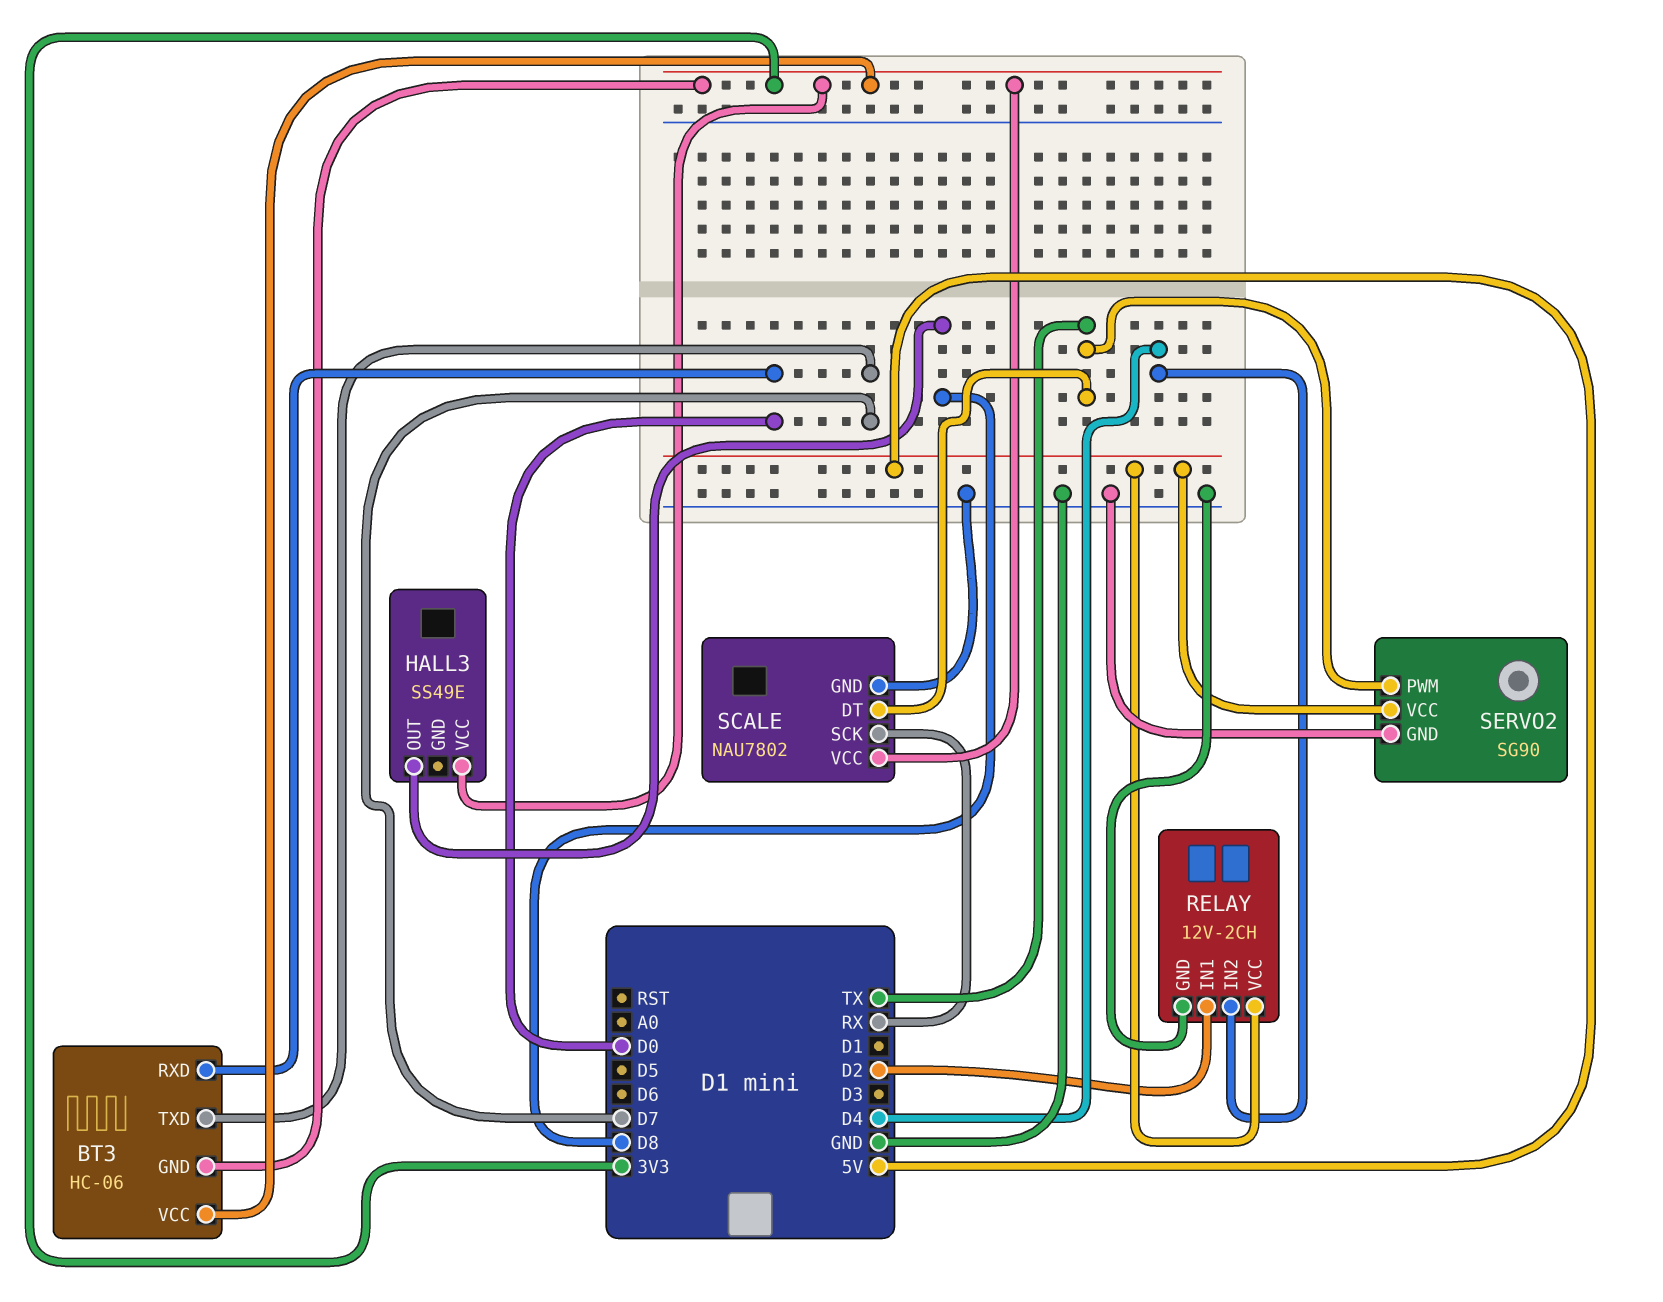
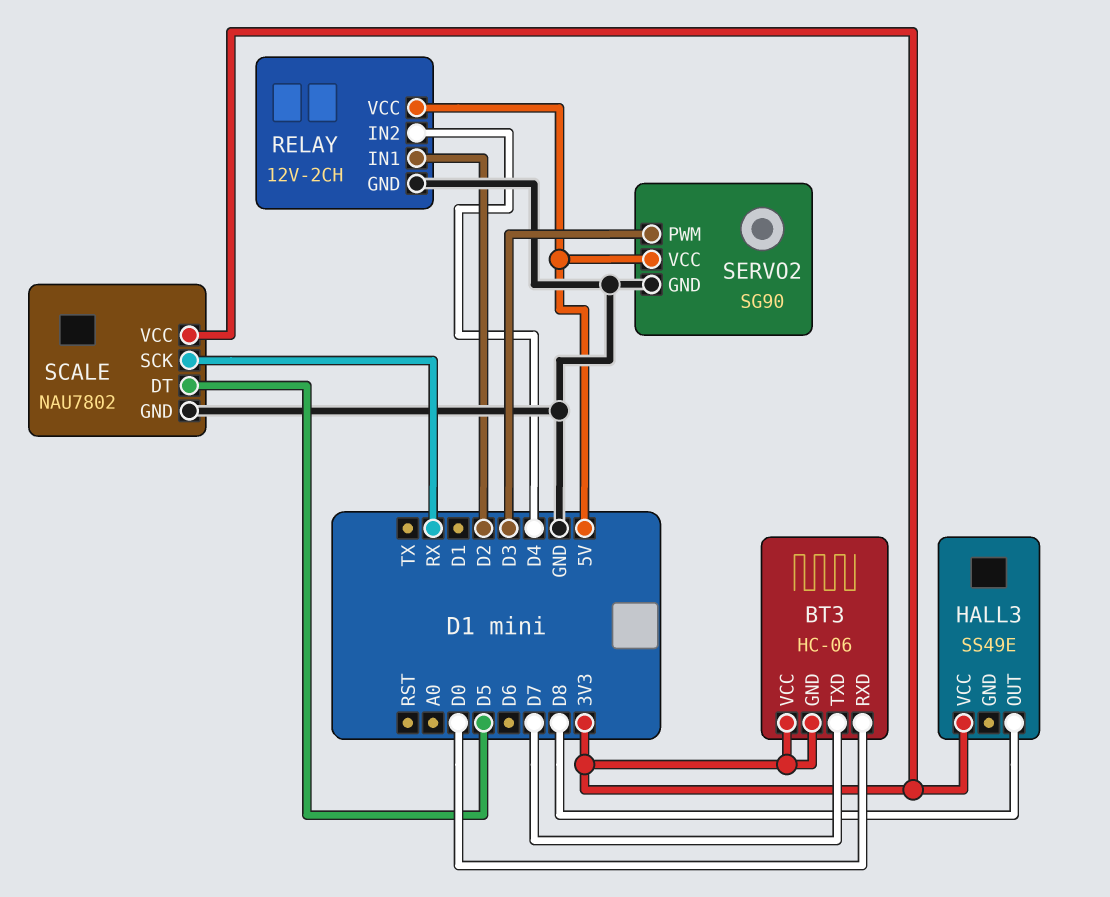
SCALE pin DT: TX -> D5
SERVO2 pin PWM: TX -> D3

